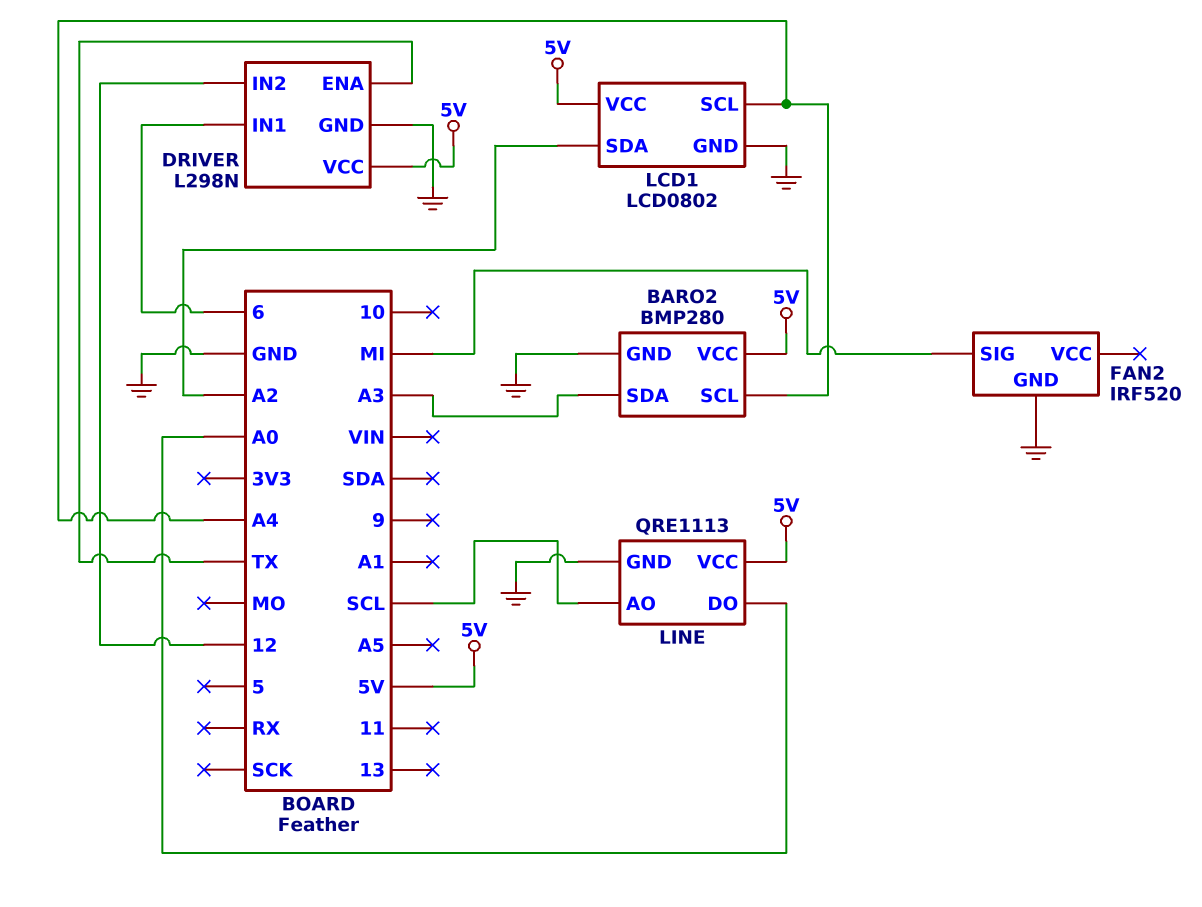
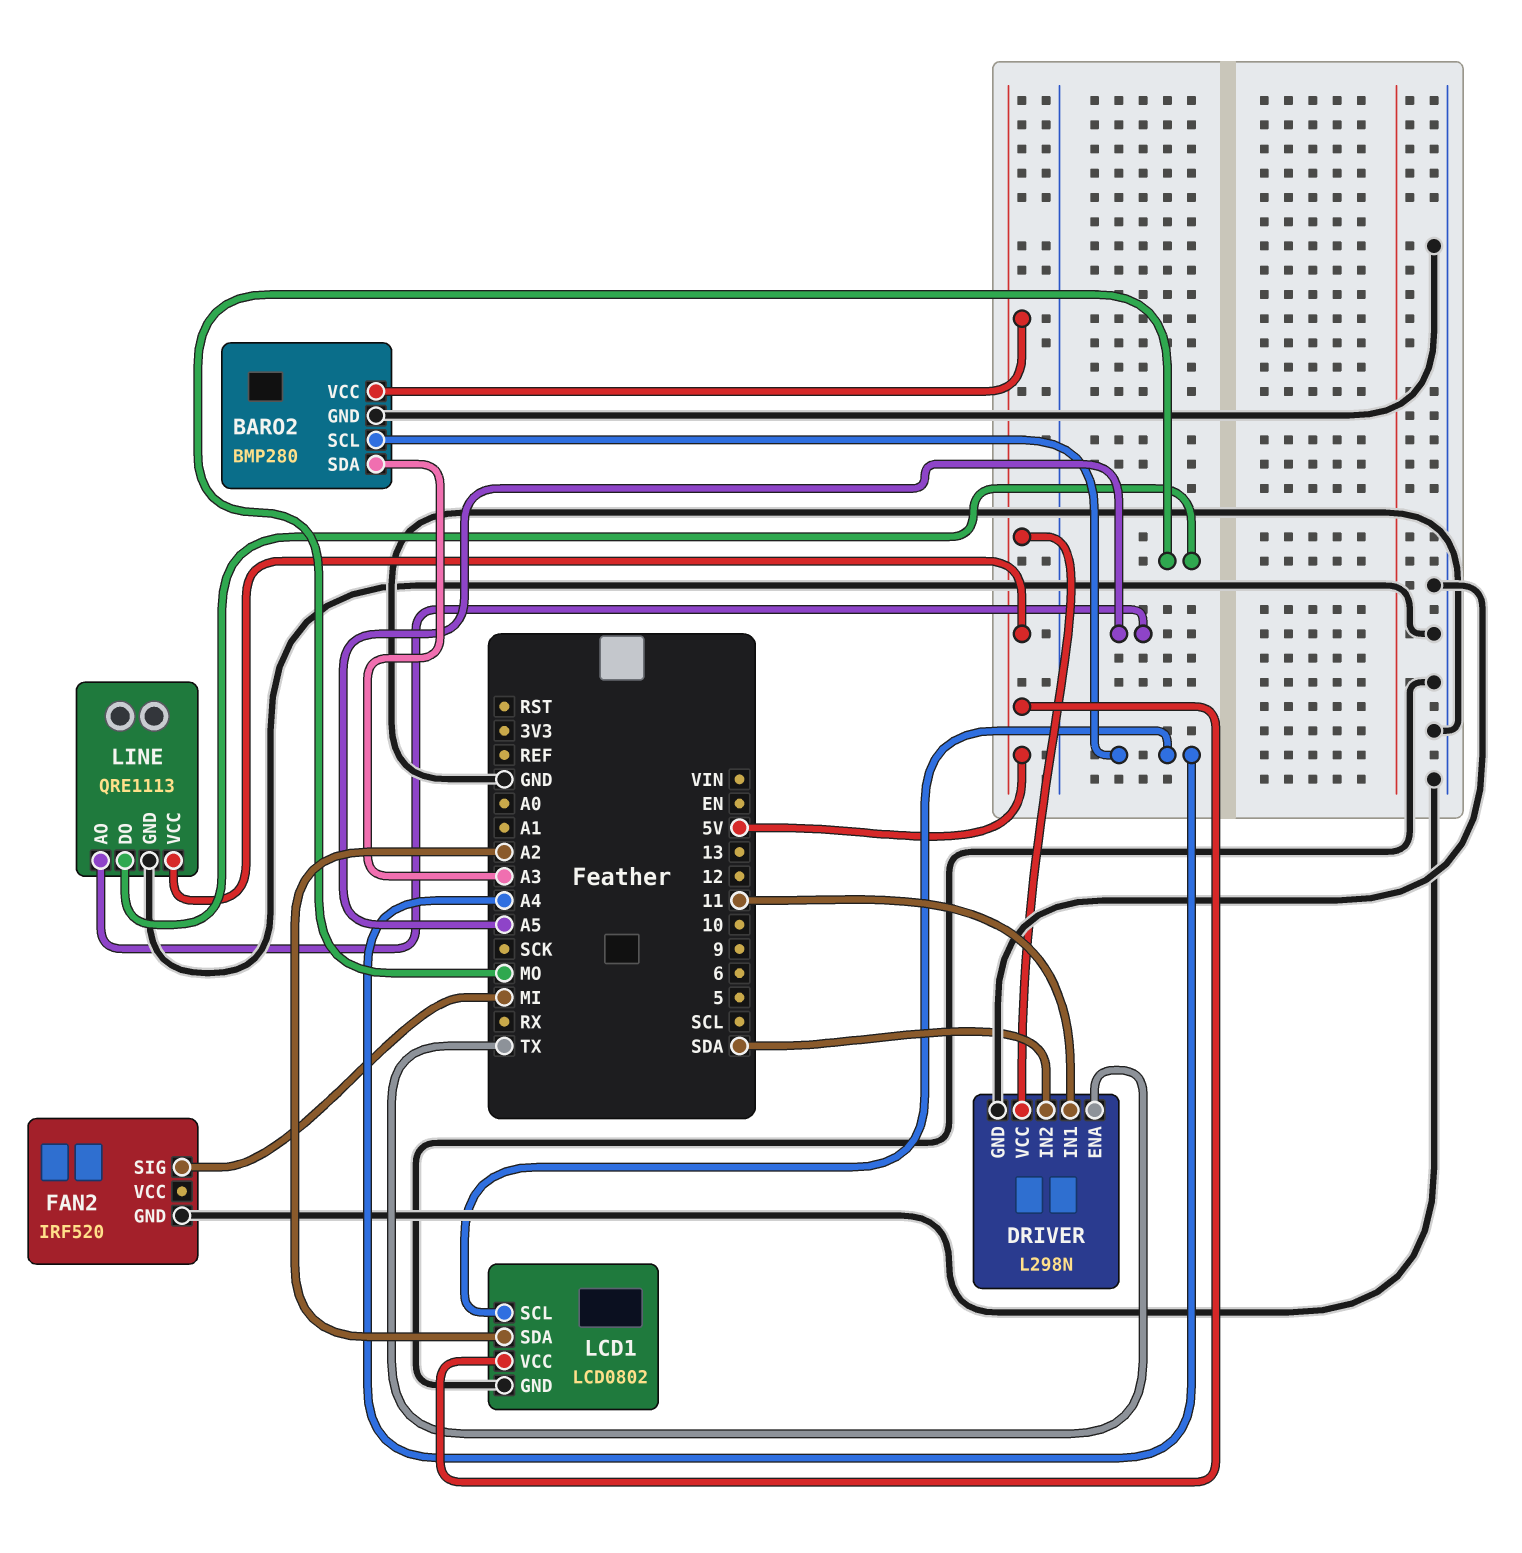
DRIVER pin IN1: 6 -> 11
DRIVER pin IN2: 12 -> SDA
LINE pin AO: SCL -> A5
LINE pin DO: A0 -> MO

